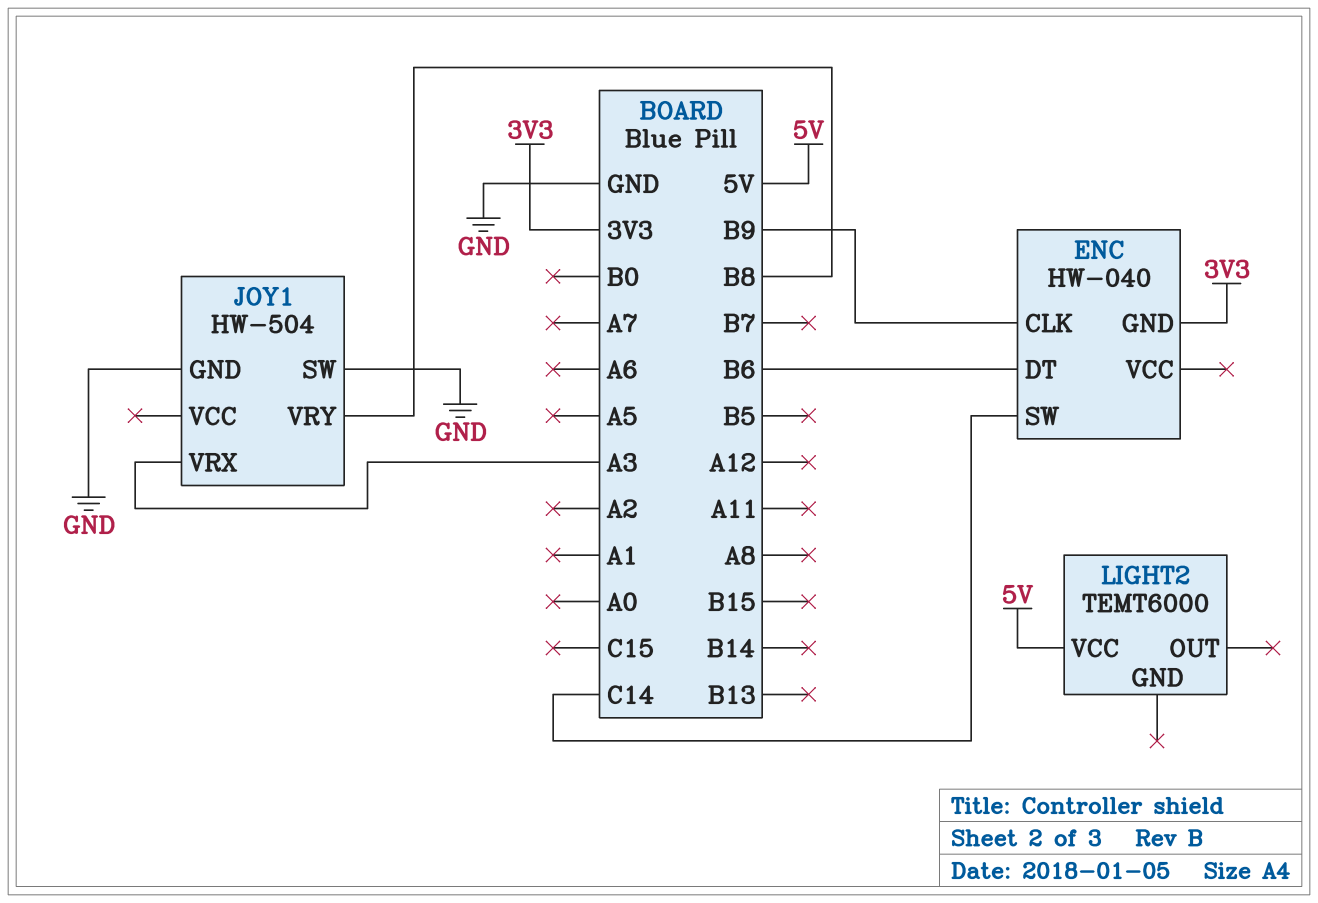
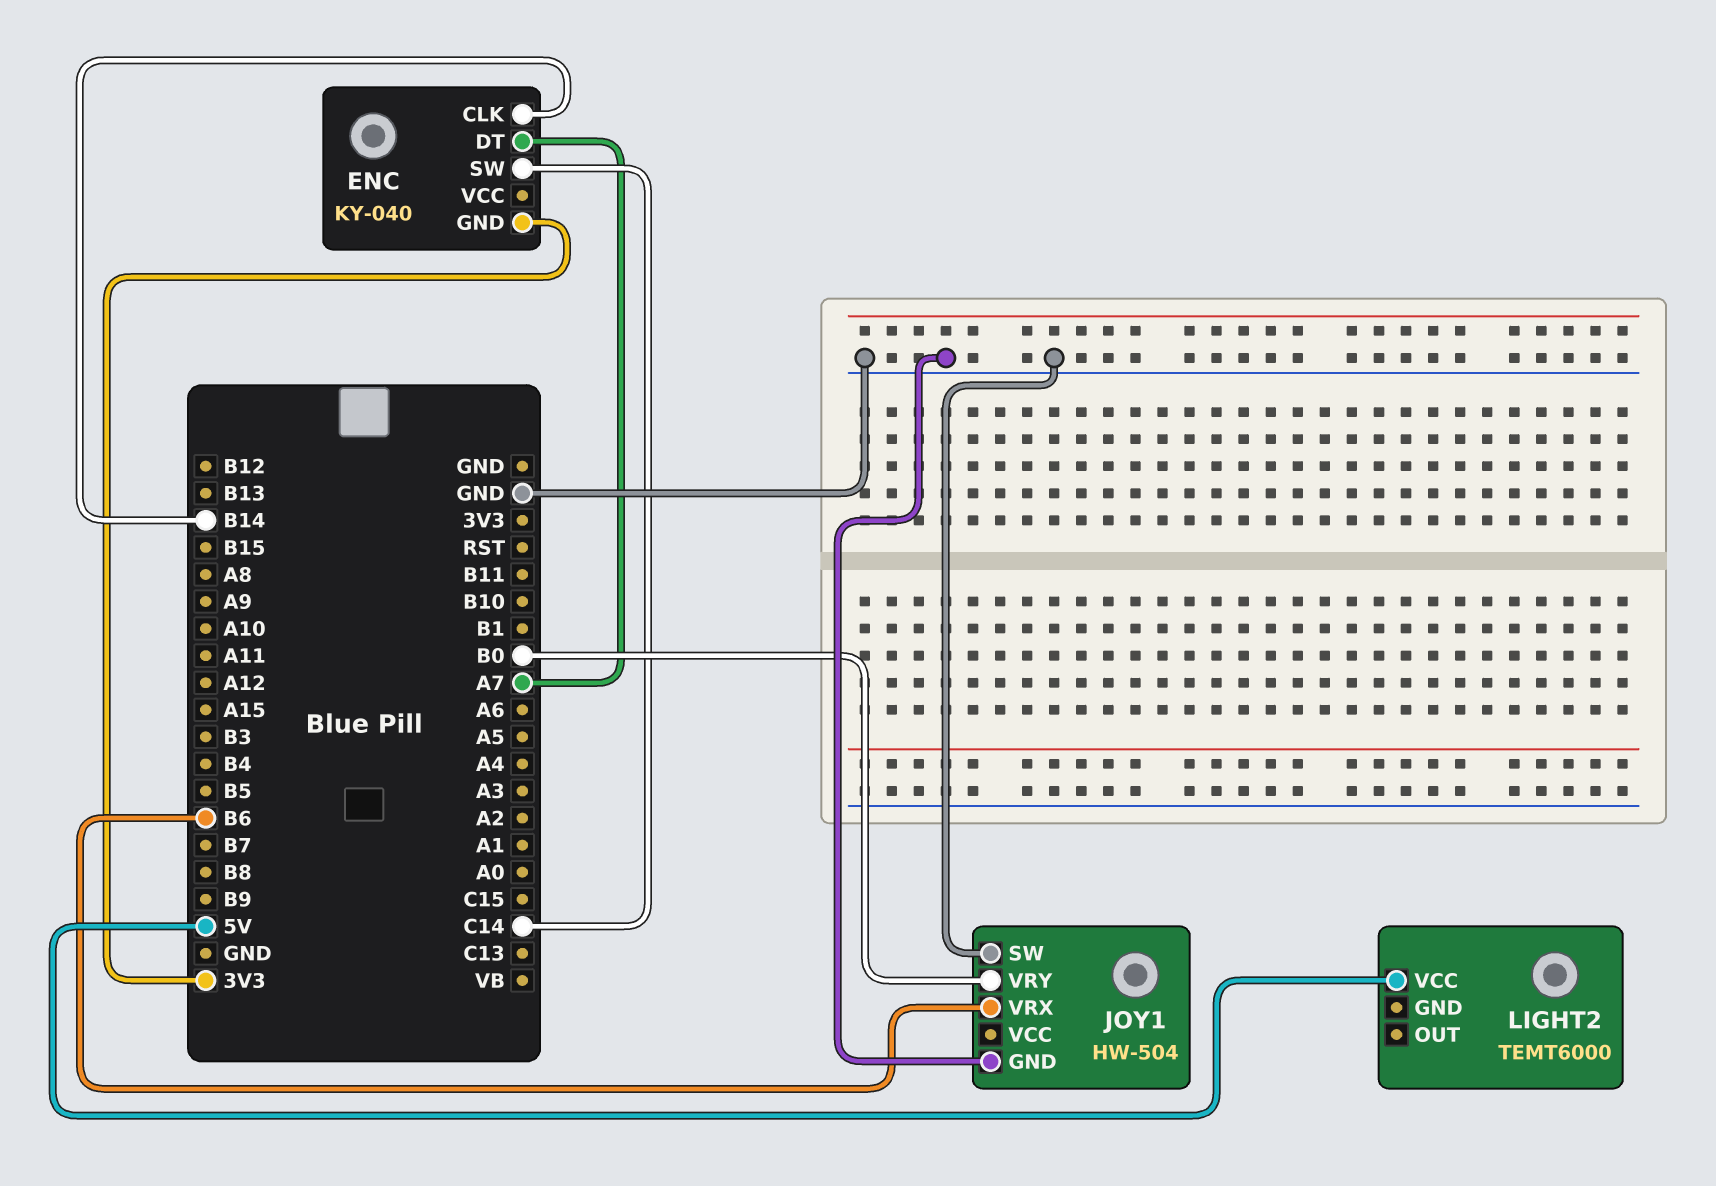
ENC: HW-040 -> KY-040
ENC pin CLK: B9 -> B14
ENC pin DT: B6 -> A7
JOY1 pin VRX: A3 -> B6
JOY1 pin VRY: B8 -> B0

